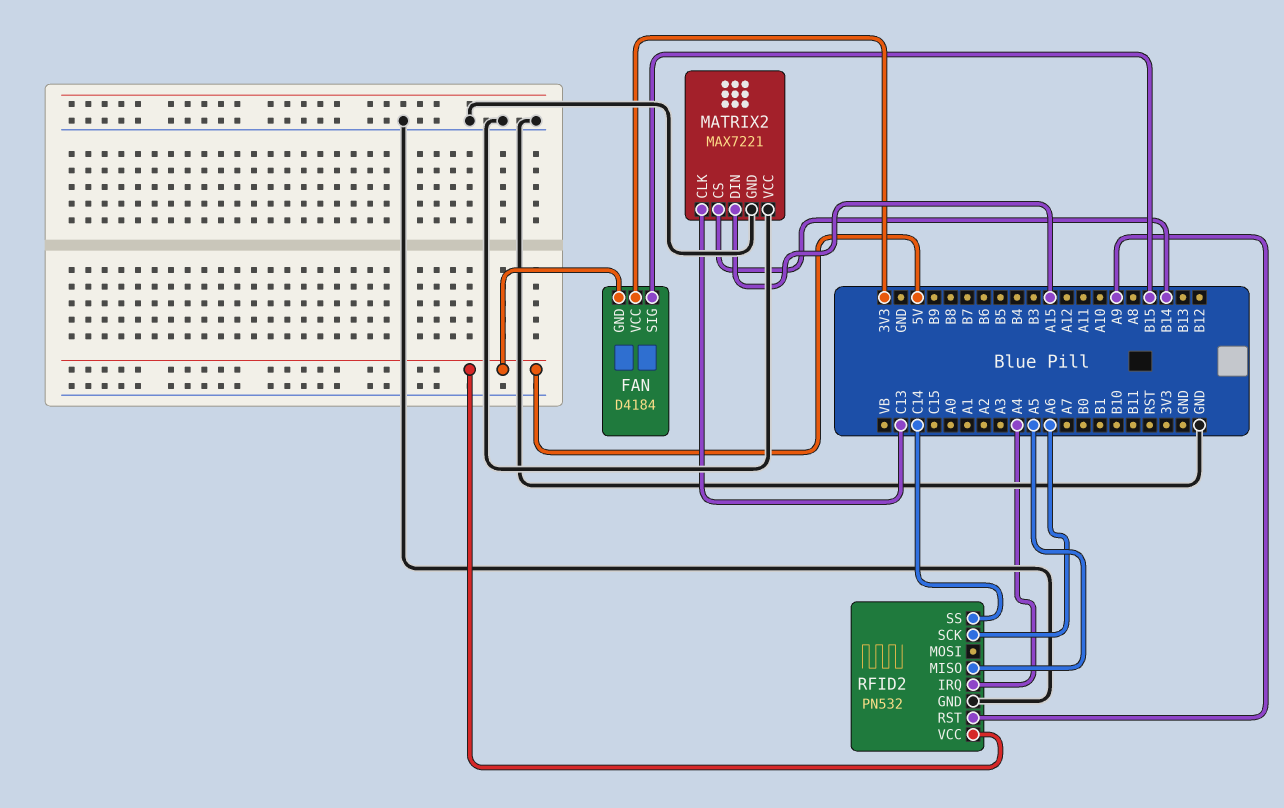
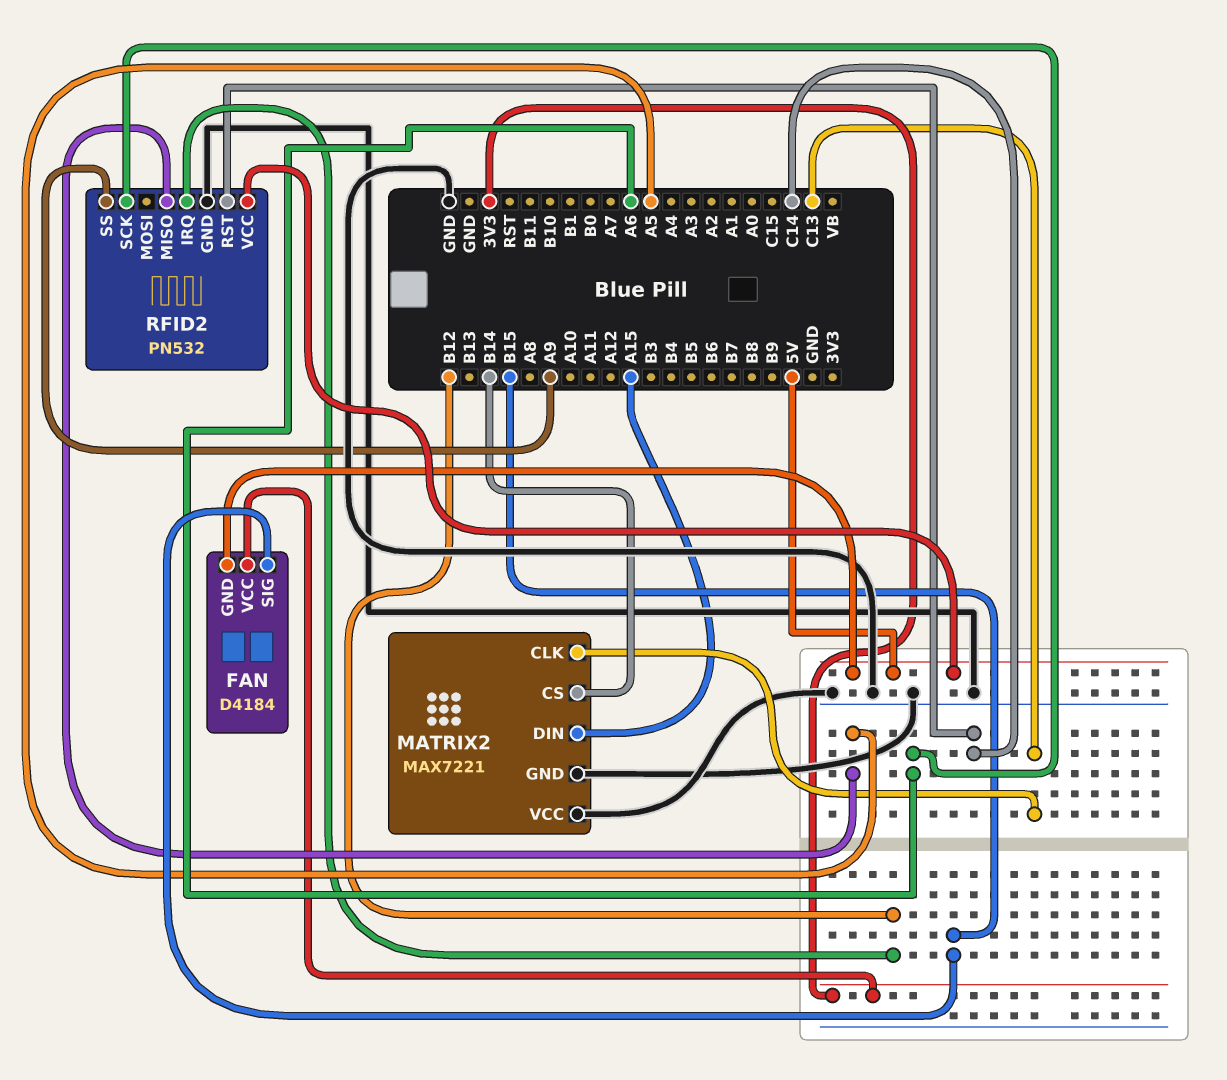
RFID2 pin IRQ: A4 -> B12
RFID2 pin RST: A9 -> C14
RFID2 pin SS: C14 -> A9

